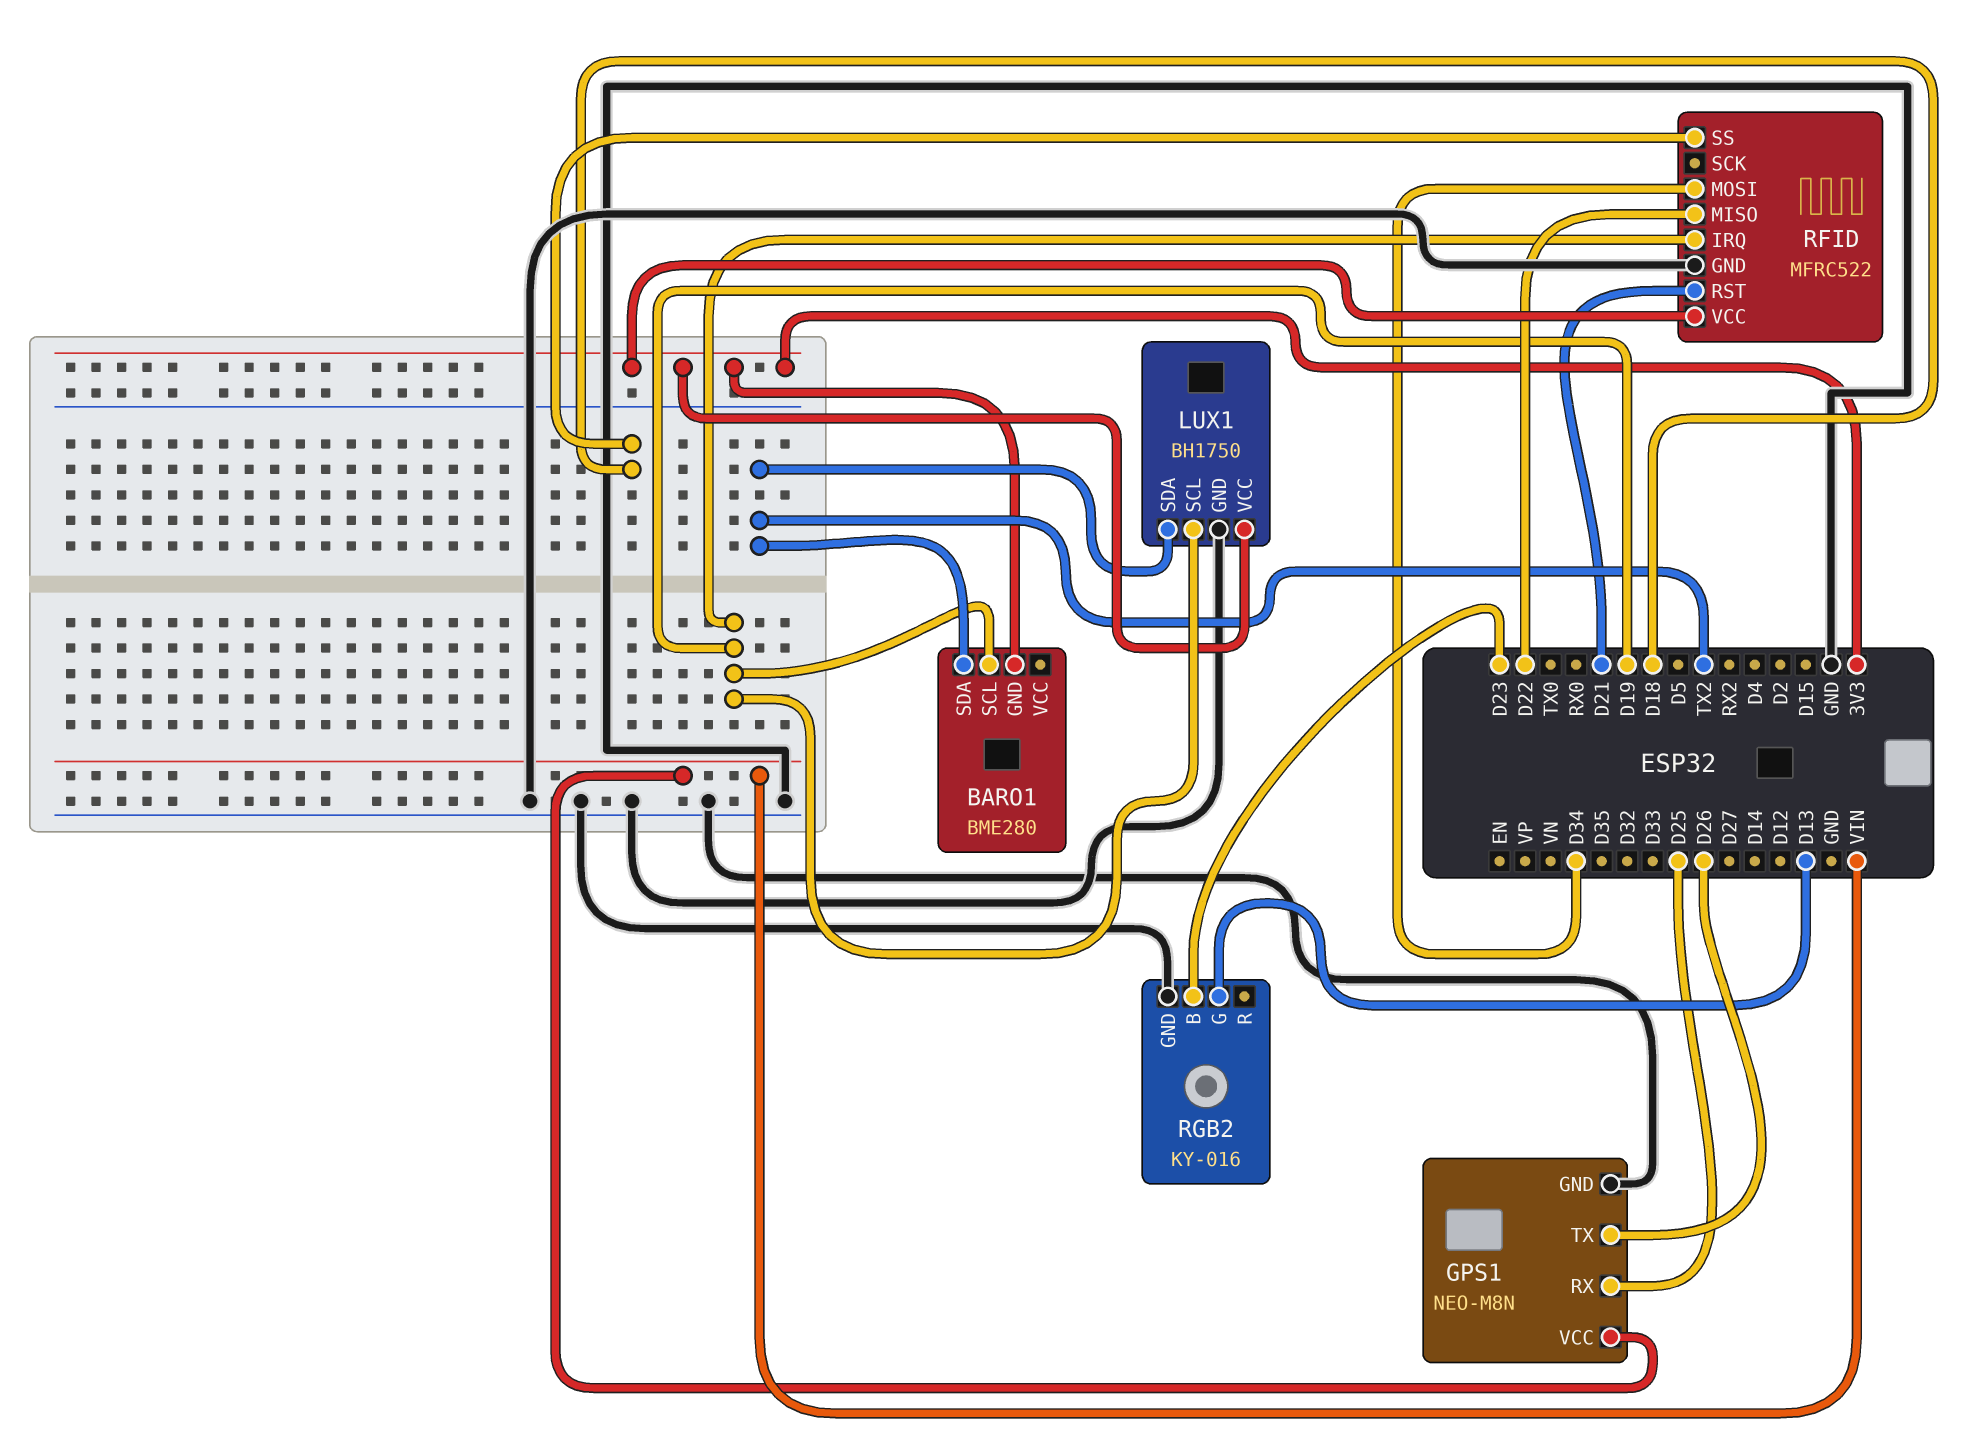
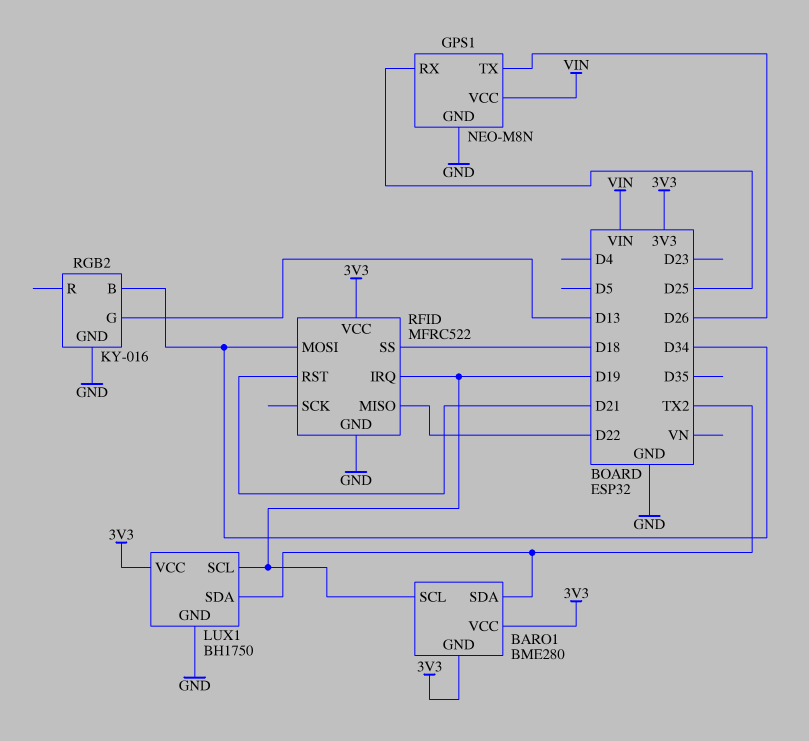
BARO1 pin VCC: none -> 3V3
RGB2 pin B: D23 -> D34

